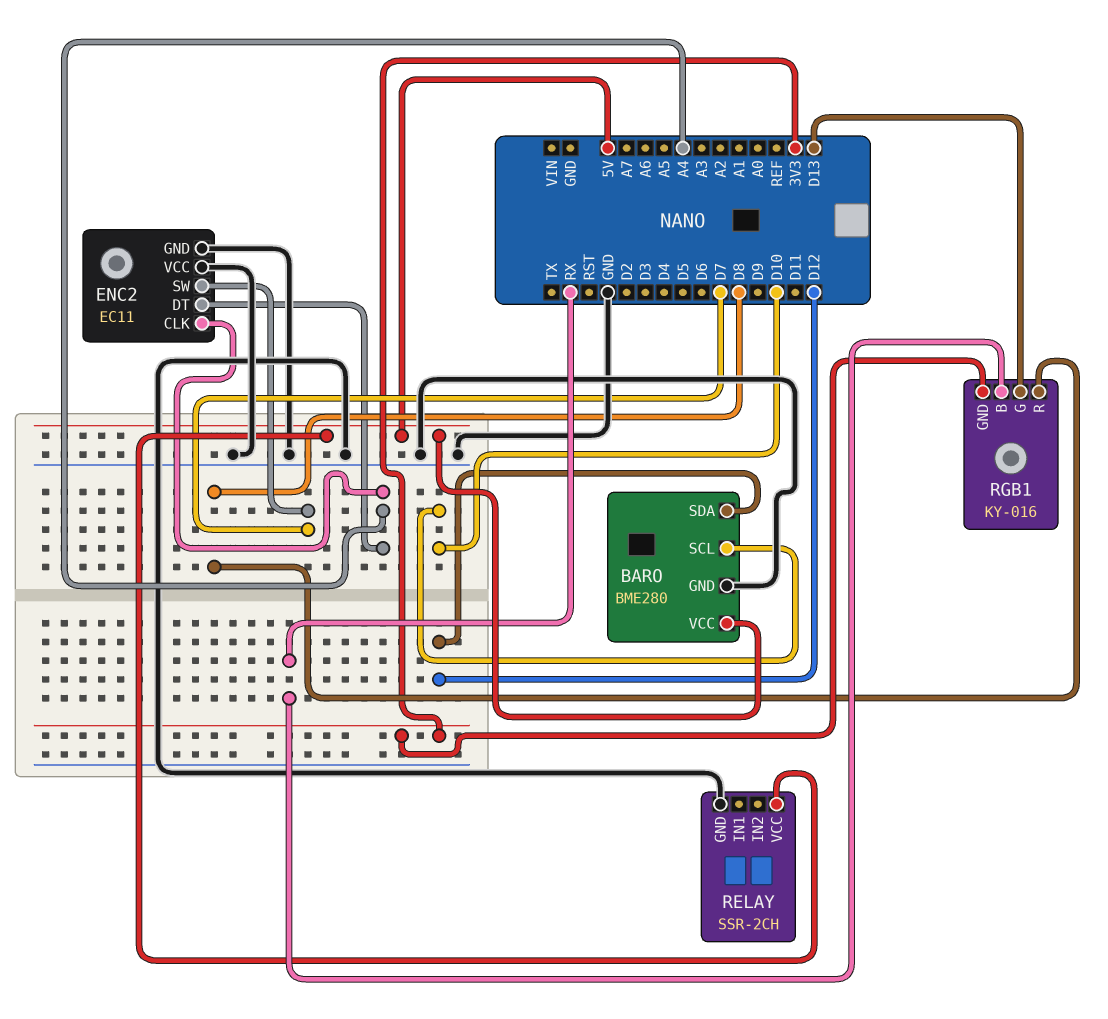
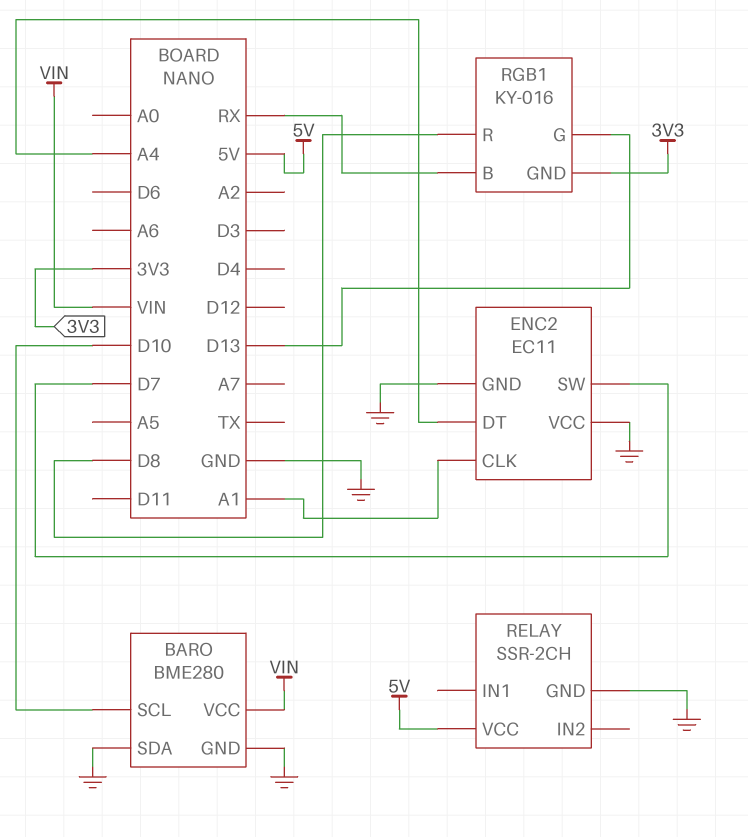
BARO pin SDA: D12 -> GND
BARO pin VCC: 5V -> VIN
ENC2 pin CLK: A4 -> A1

